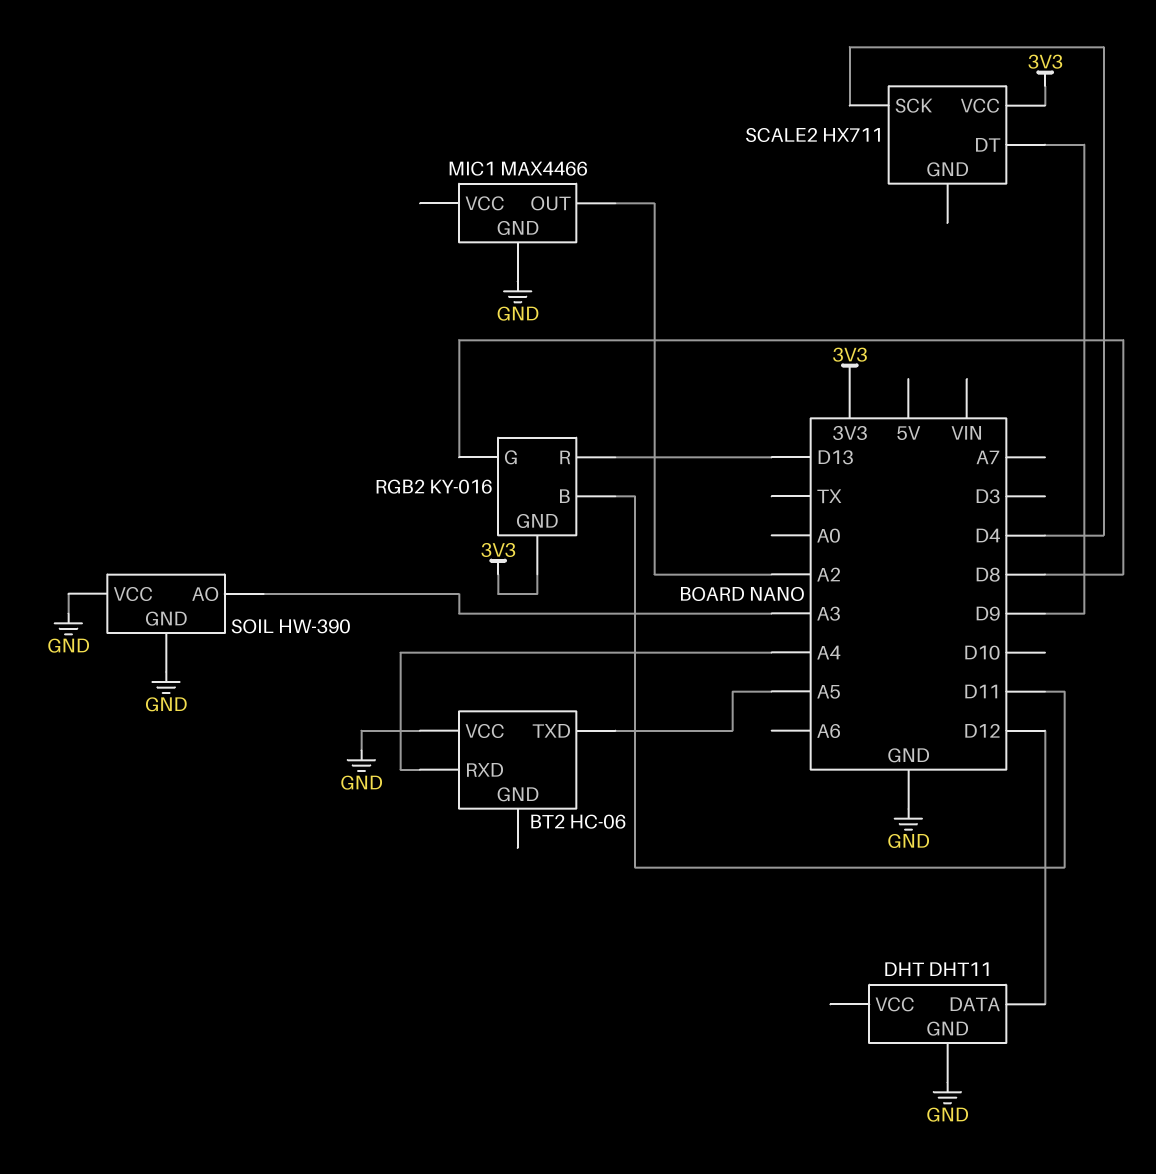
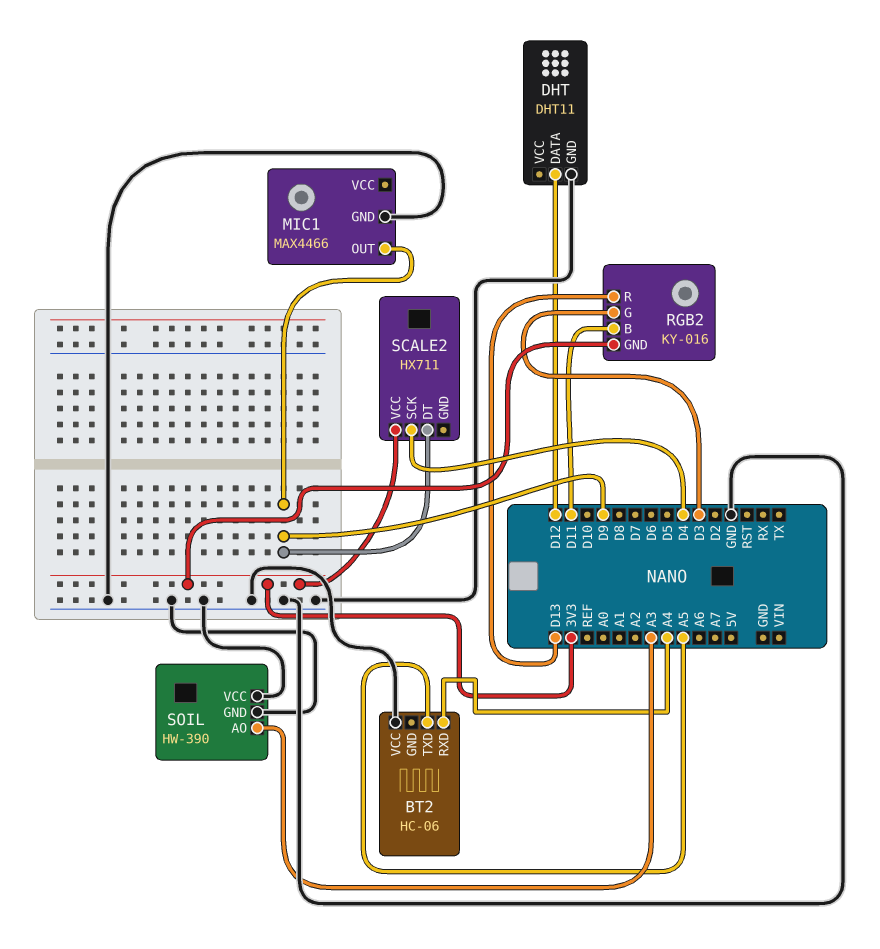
MIC1 pin OUT: A2 -> D9
RGB2 pin G: D8 -> D3

